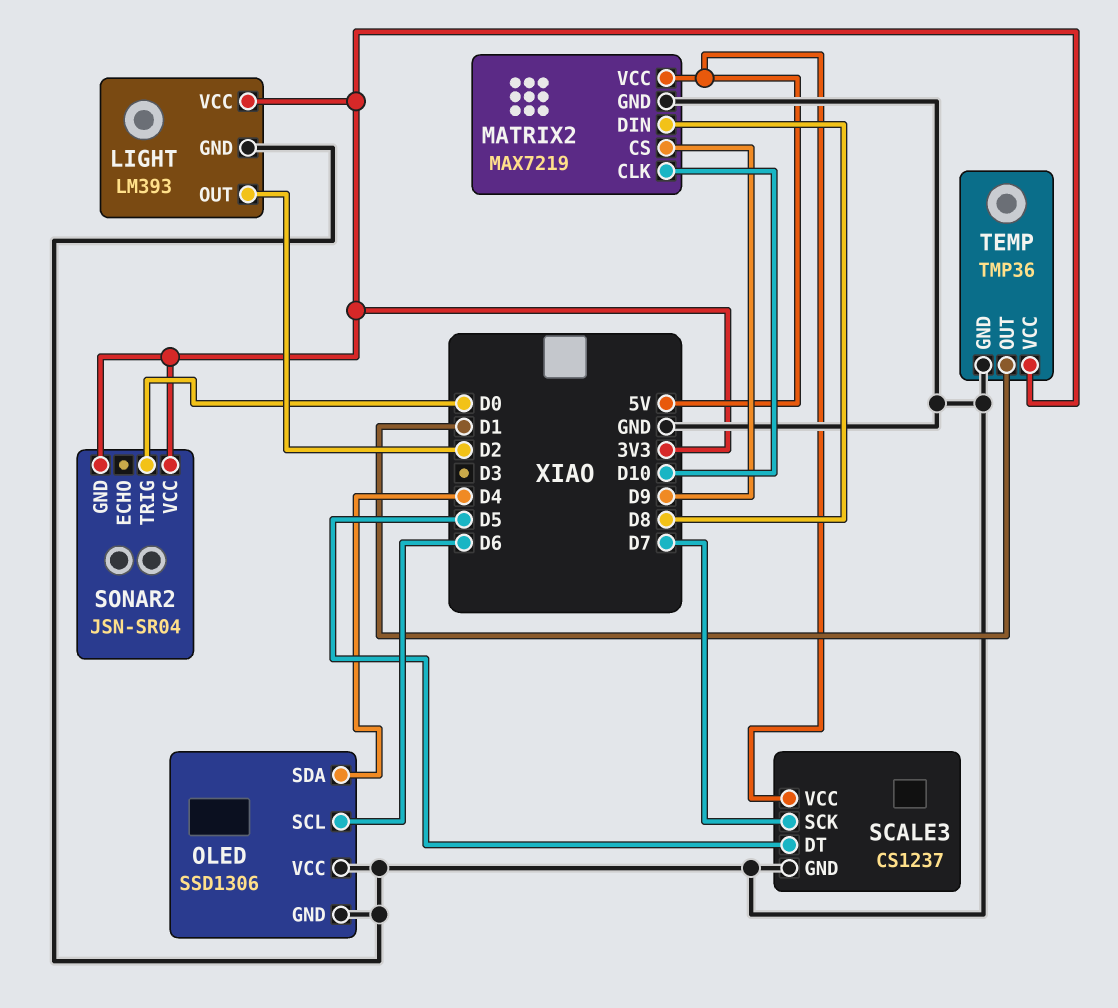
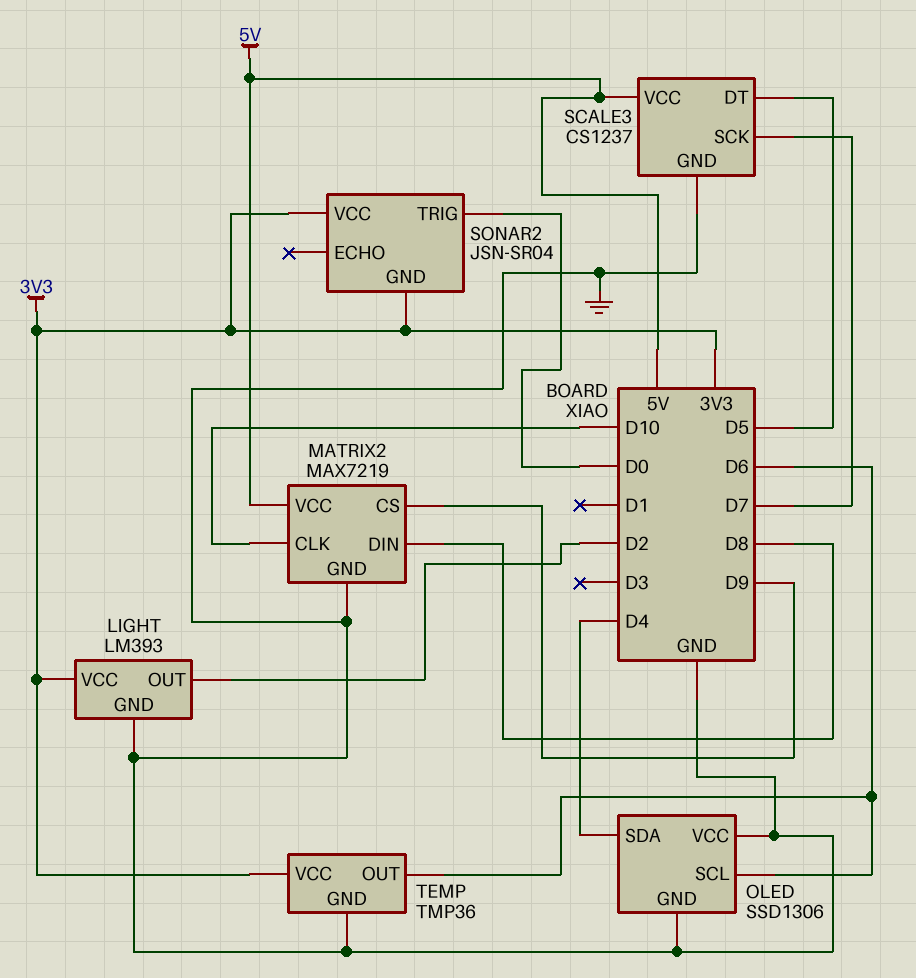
TEMP pin OUT: D1 -> D6

